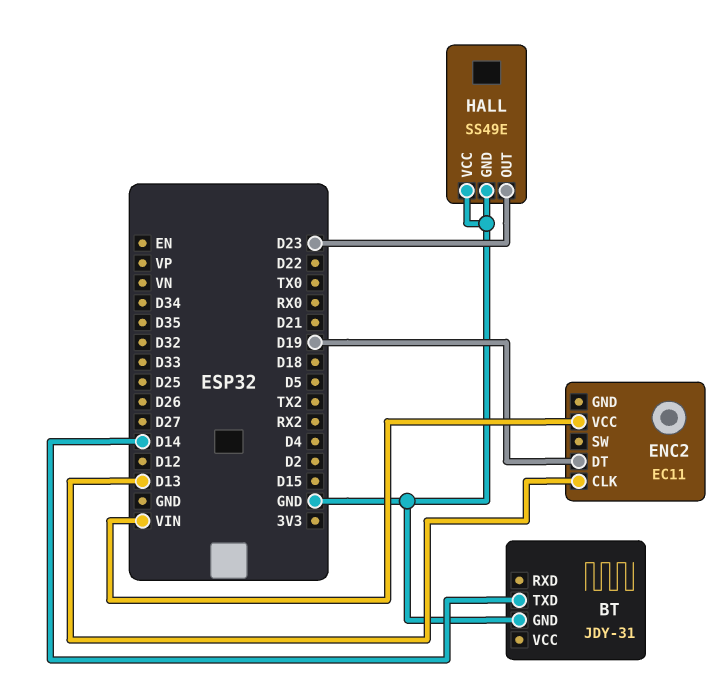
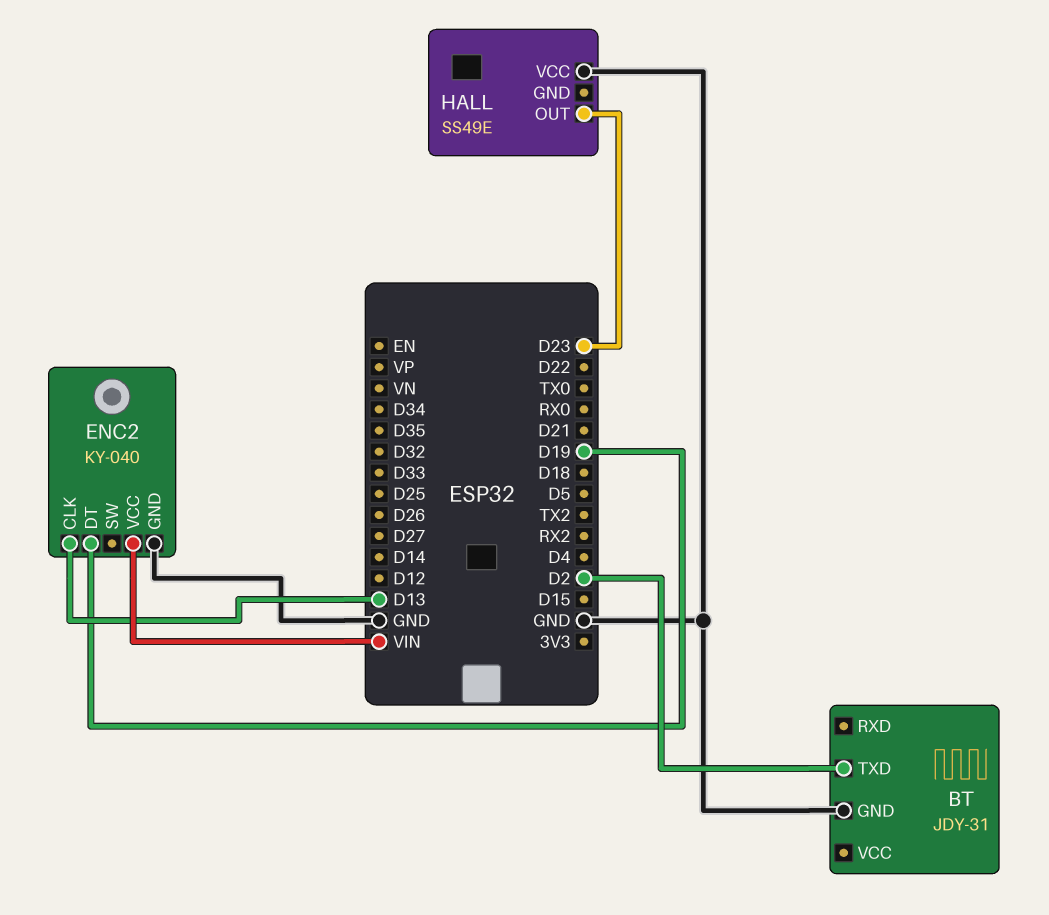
BT pin TXD: D14 -> D2
ENC2: EC11 -> KY-040
ENC2 pin GND: none -> GND
HALL pin GND: GND -> none

